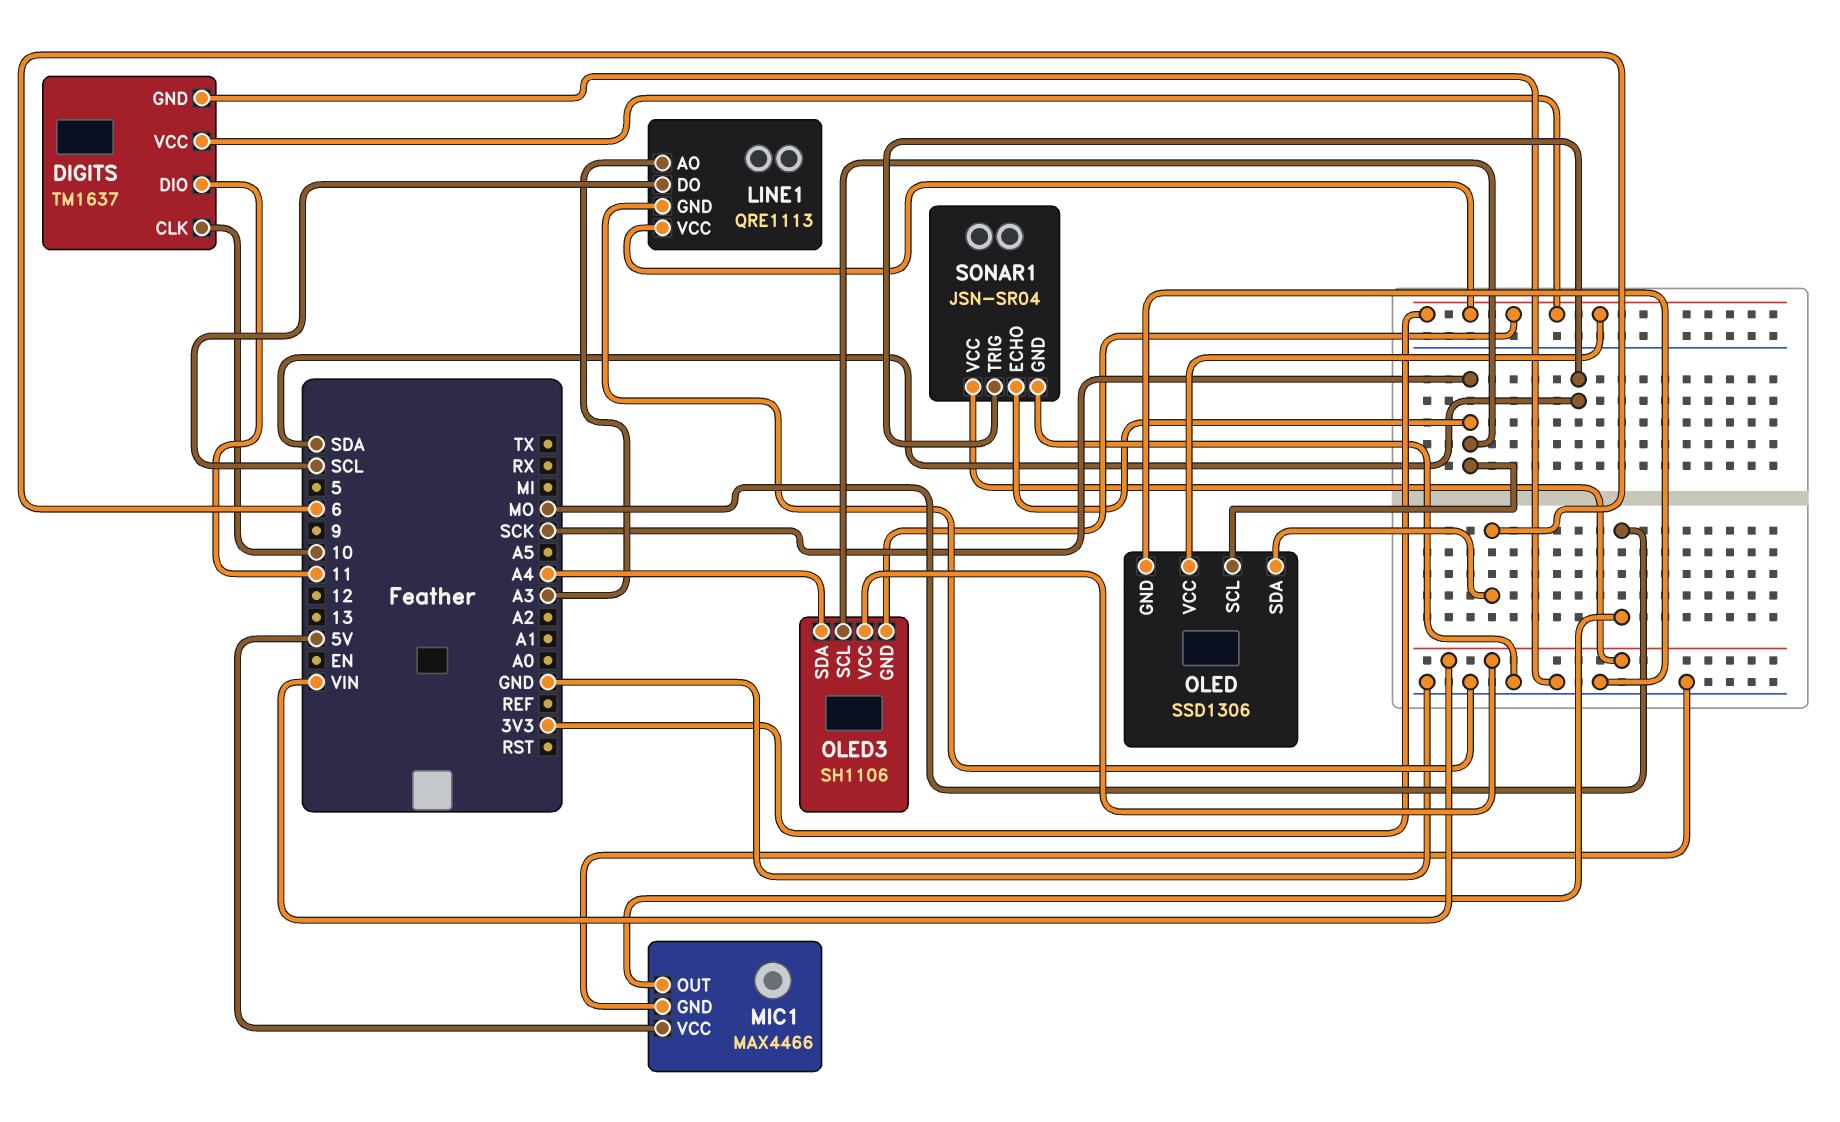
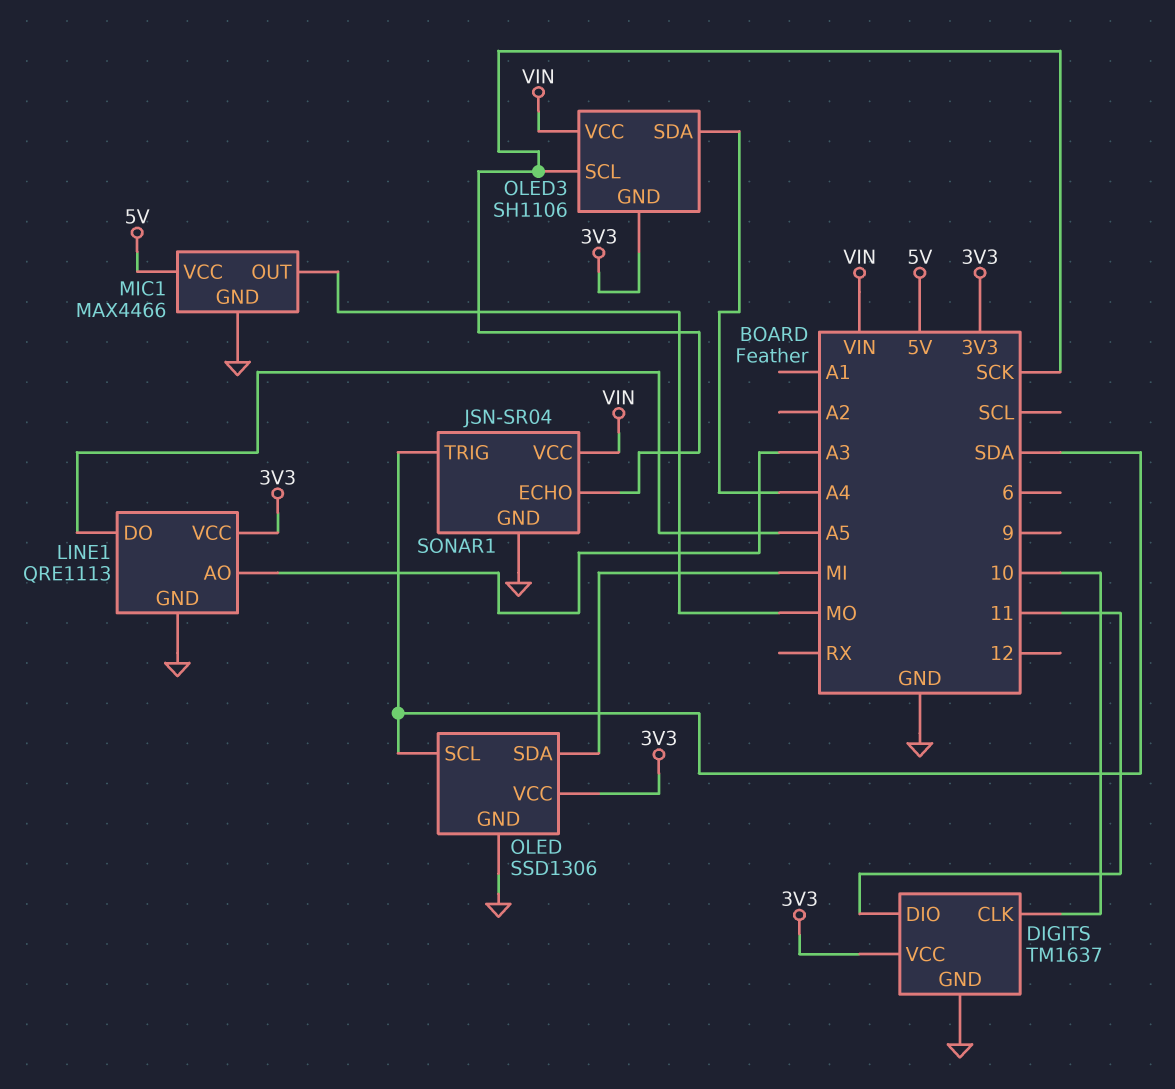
LINE1 pin DO: SCL -> A5
OLED pin SCL: SCK -> SDA
OLED pin SDA: 6 -> MI

